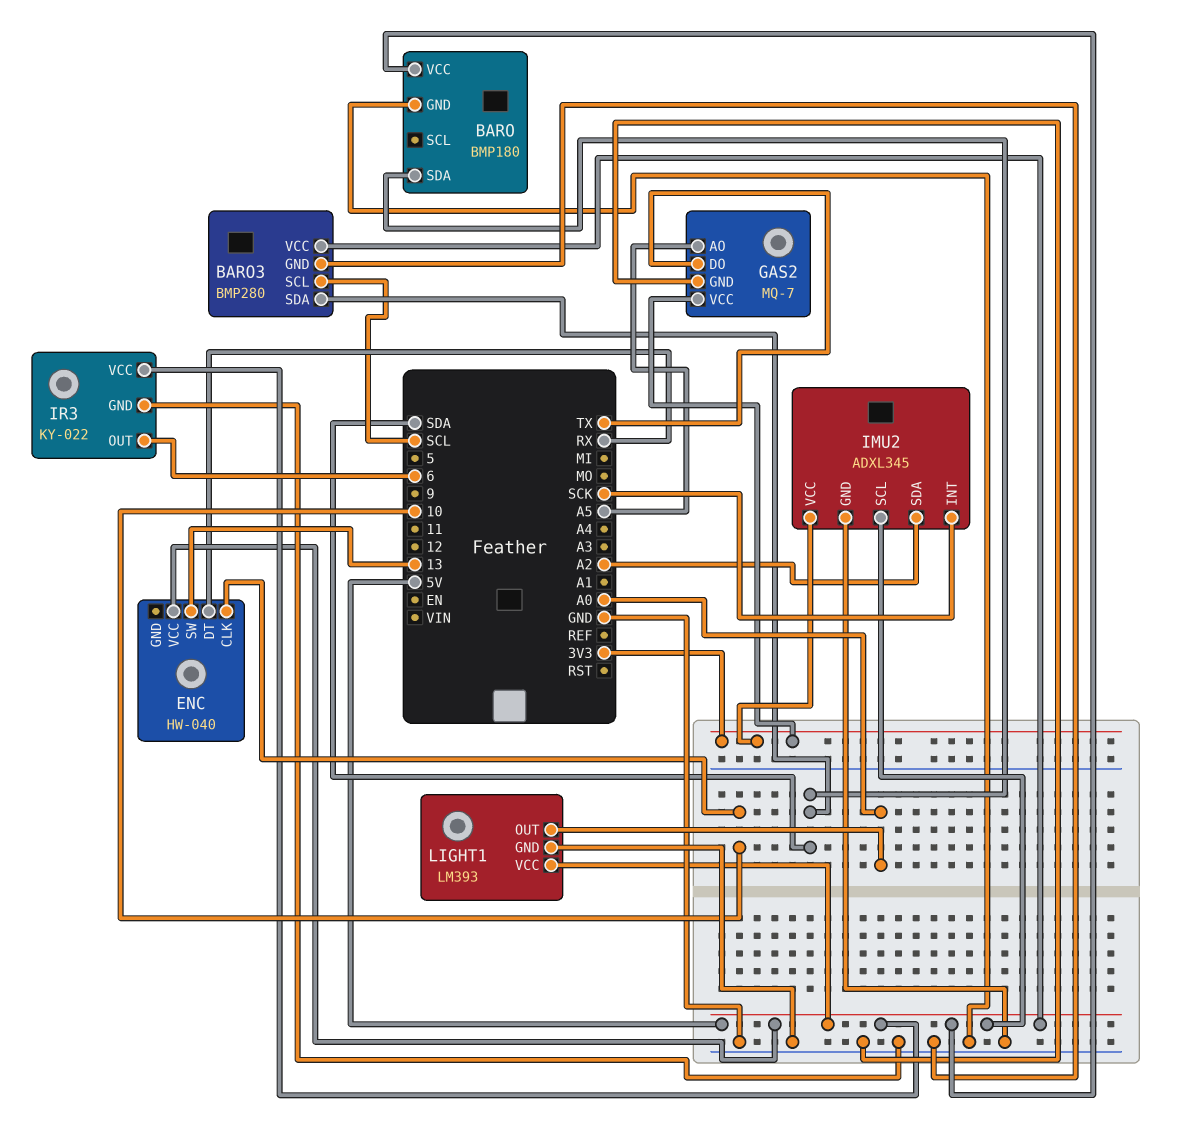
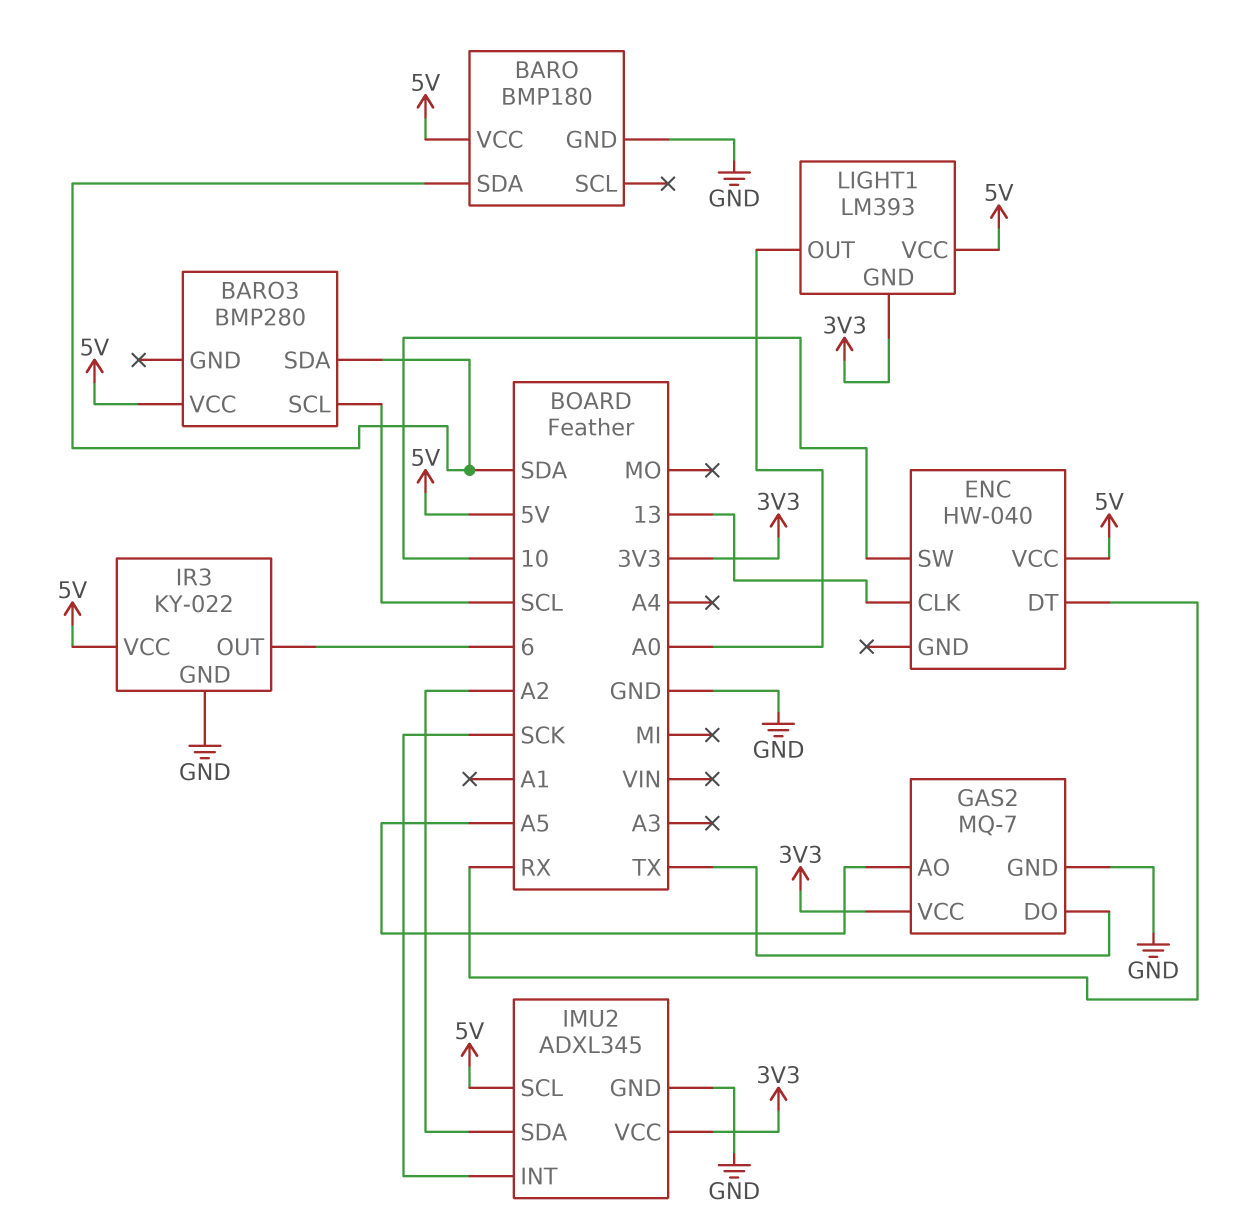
BARO3 pin GND: GND -> none
ENC pin CLK: 10 -> 13
ENC pin SW: 13 -> 10
LIGHT1 pin GND: GND -> 3V3

